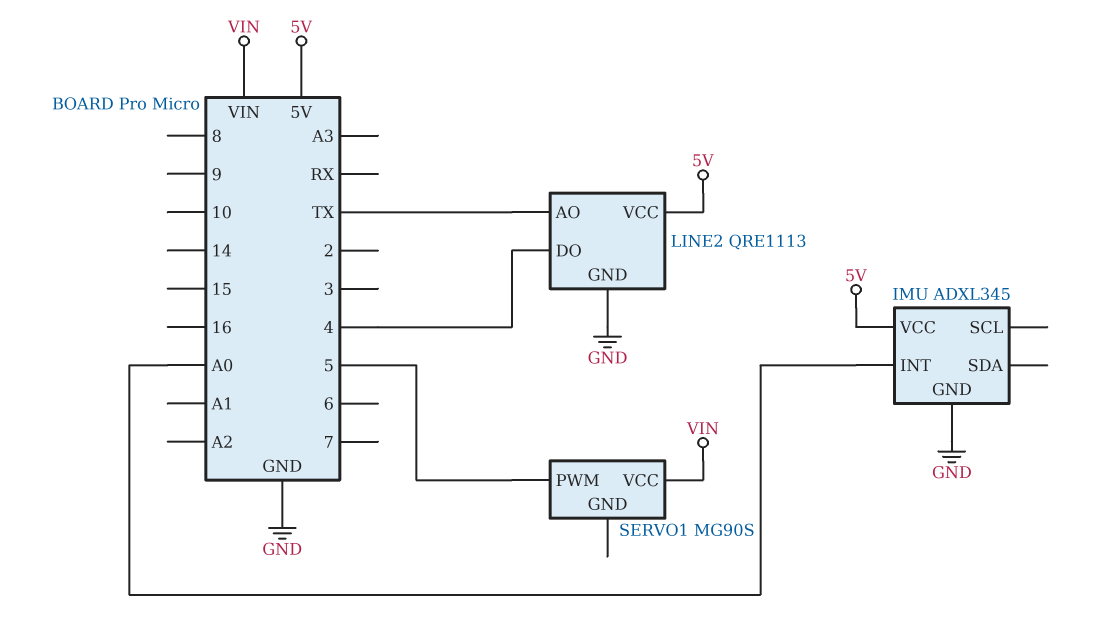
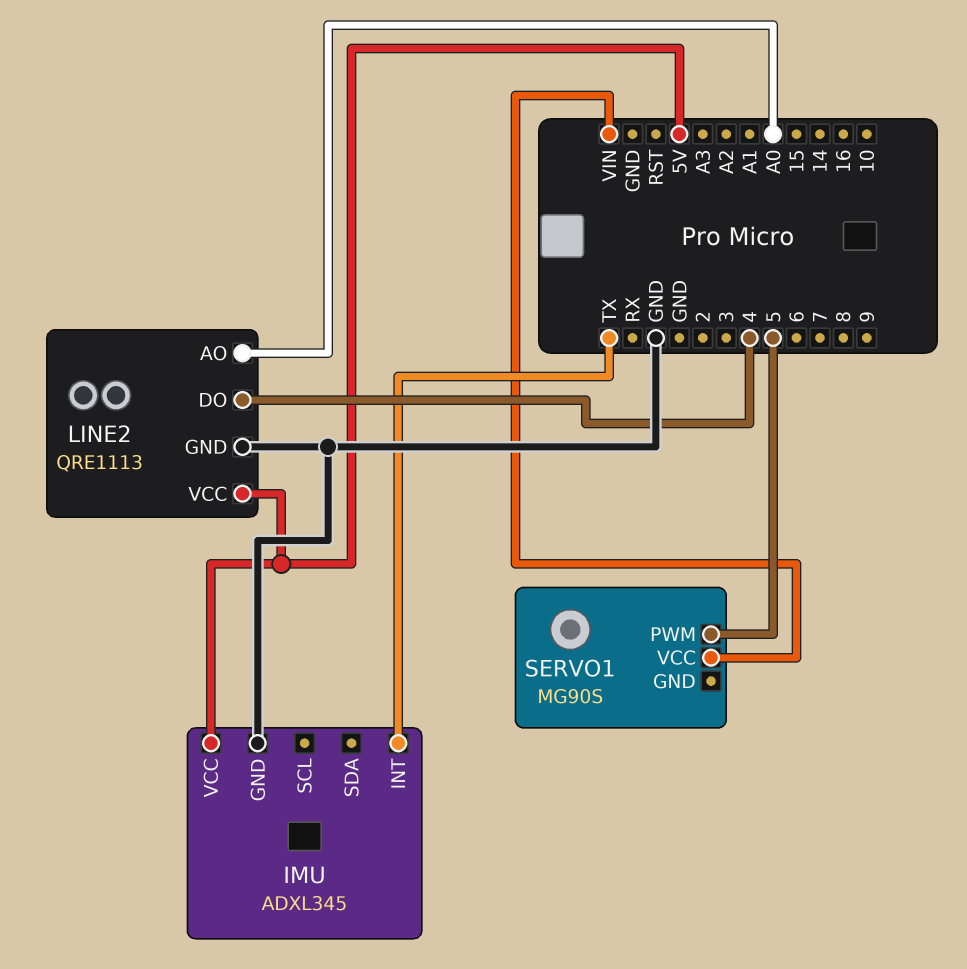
IMU pin INT: A0 -> TX
LINE2 pin AO: TX -> A0

